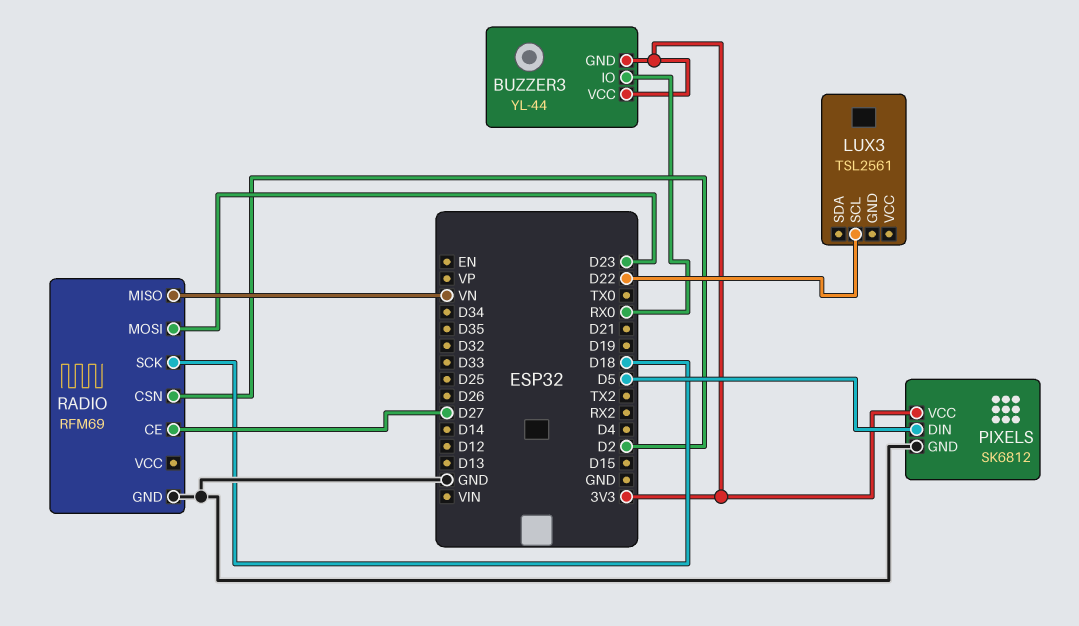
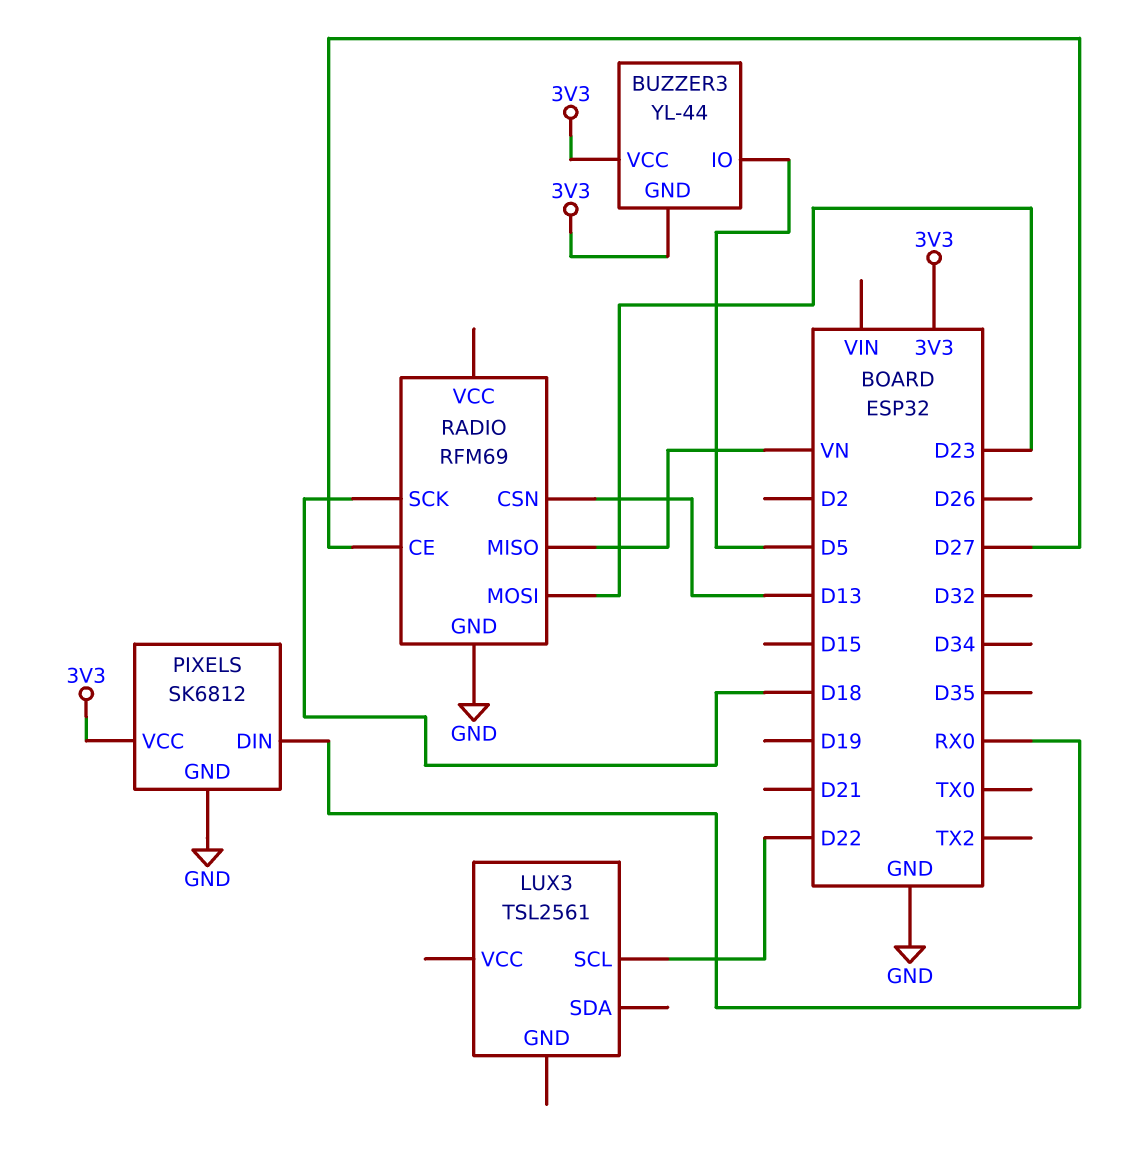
BUZZER3 pin IO: RX0 -> D5
PIXELS pin DIN: D5 -> RX0
RADIO pin CSN: D2 -> D13

